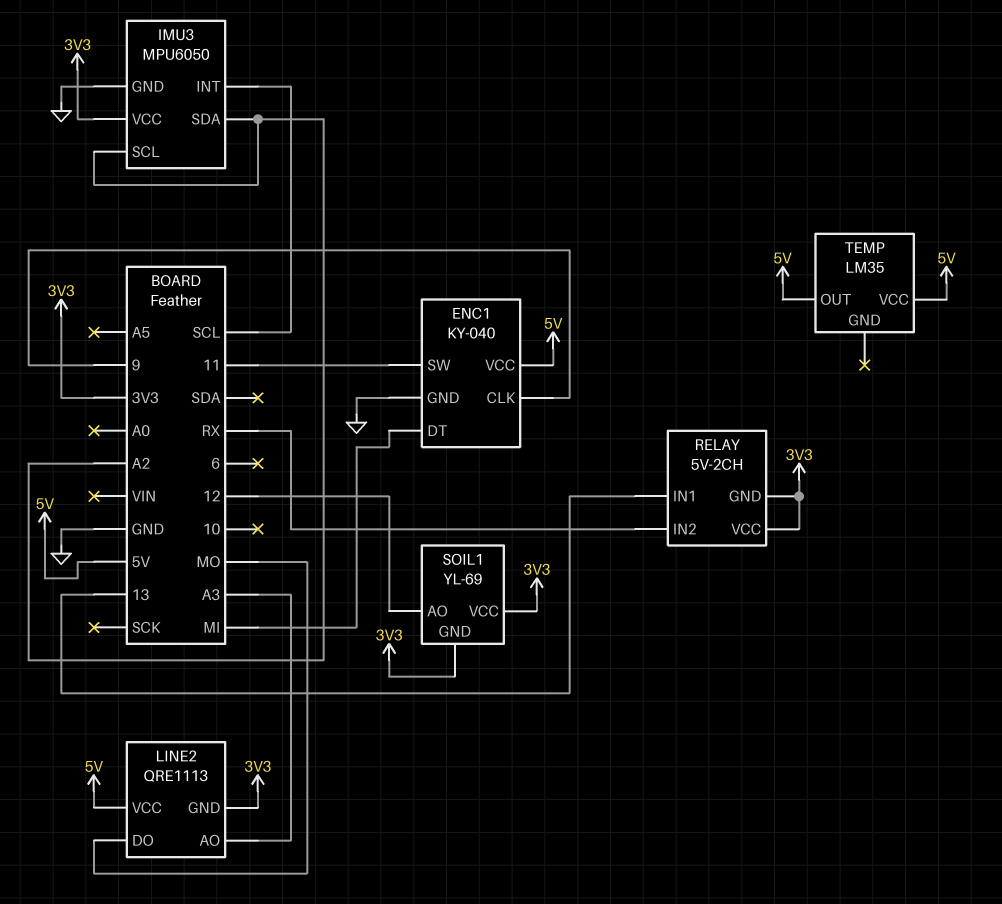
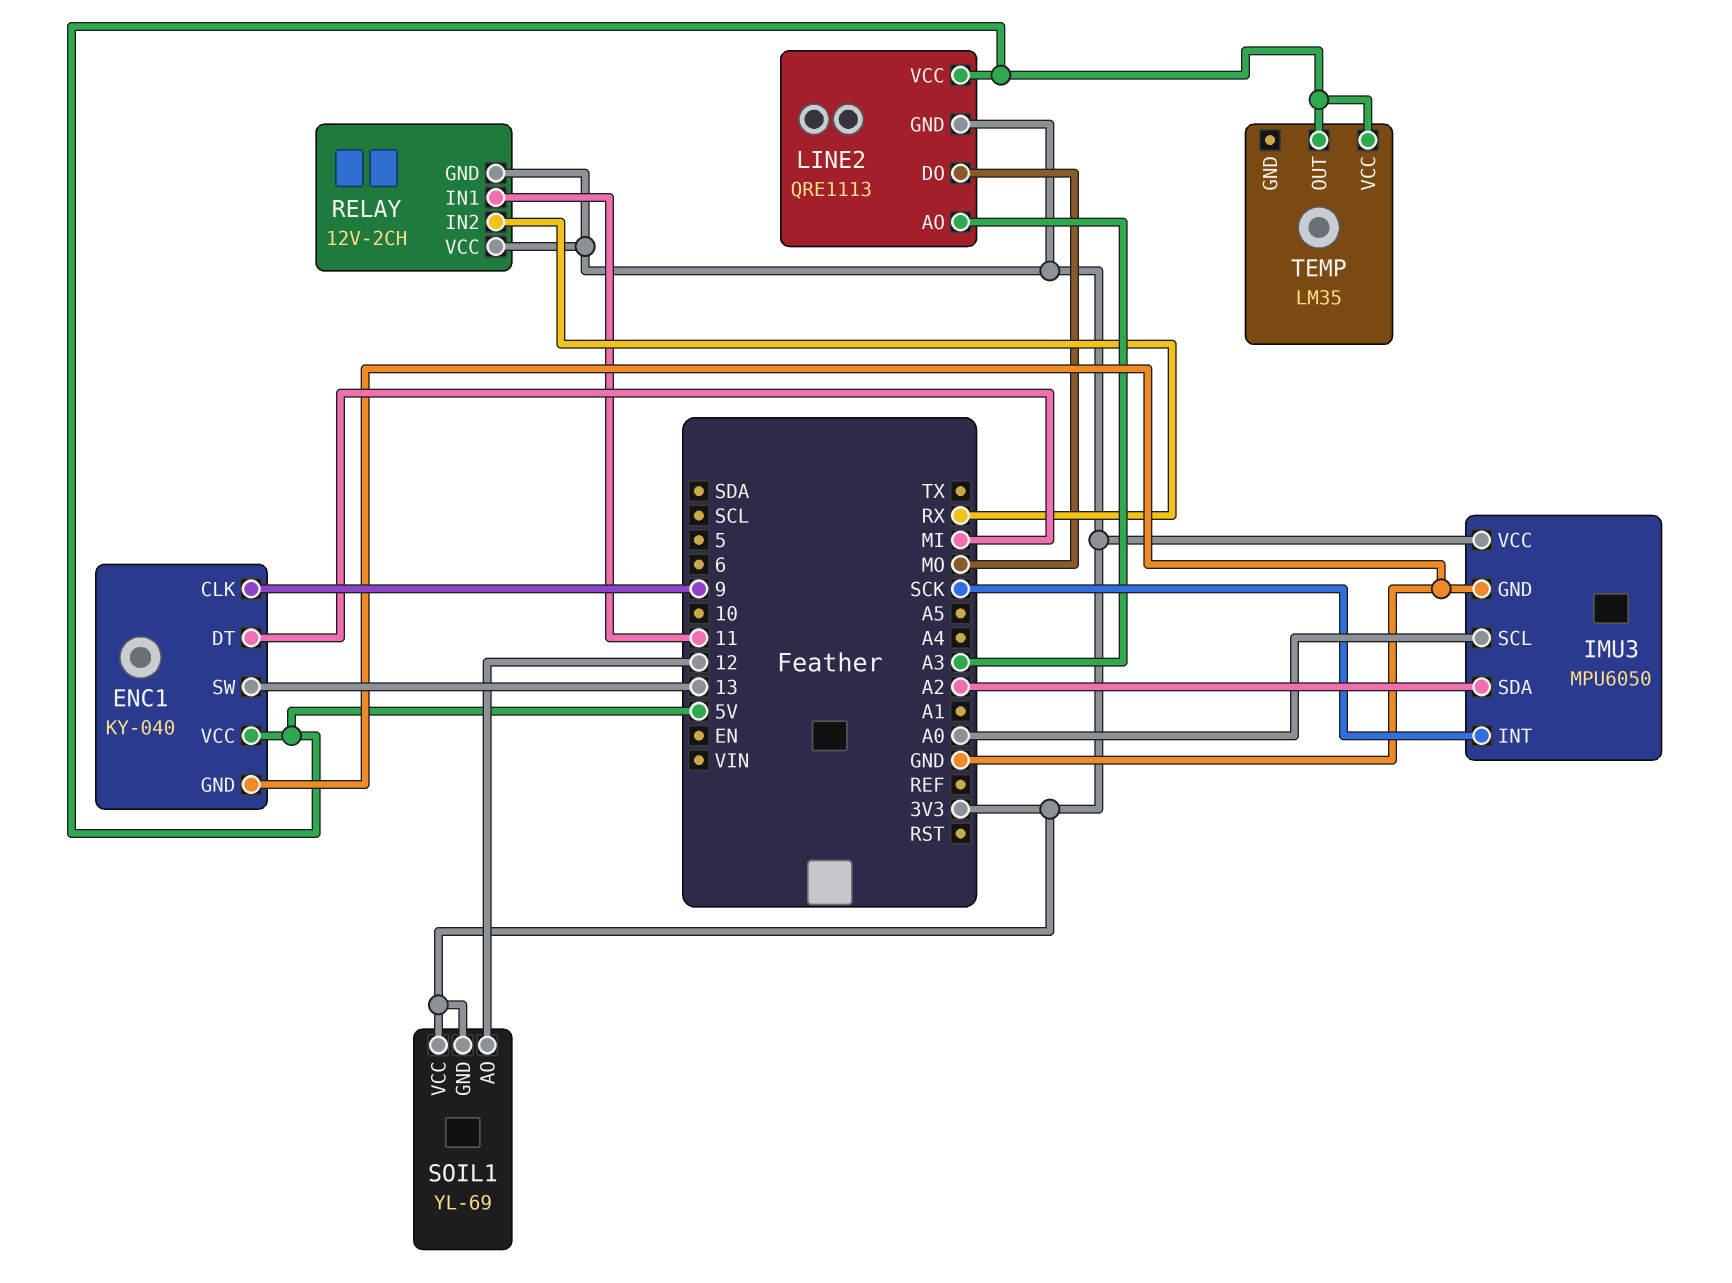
ENC1 pin SW: 11 -> 13
IMU3 pin INT: SCL -> SCK
IMU3 pin SCL: A2 -> A0
RELAY: 5V-2CH -> 12V-2CH
RELAY pin IN1: 13 -> 11

